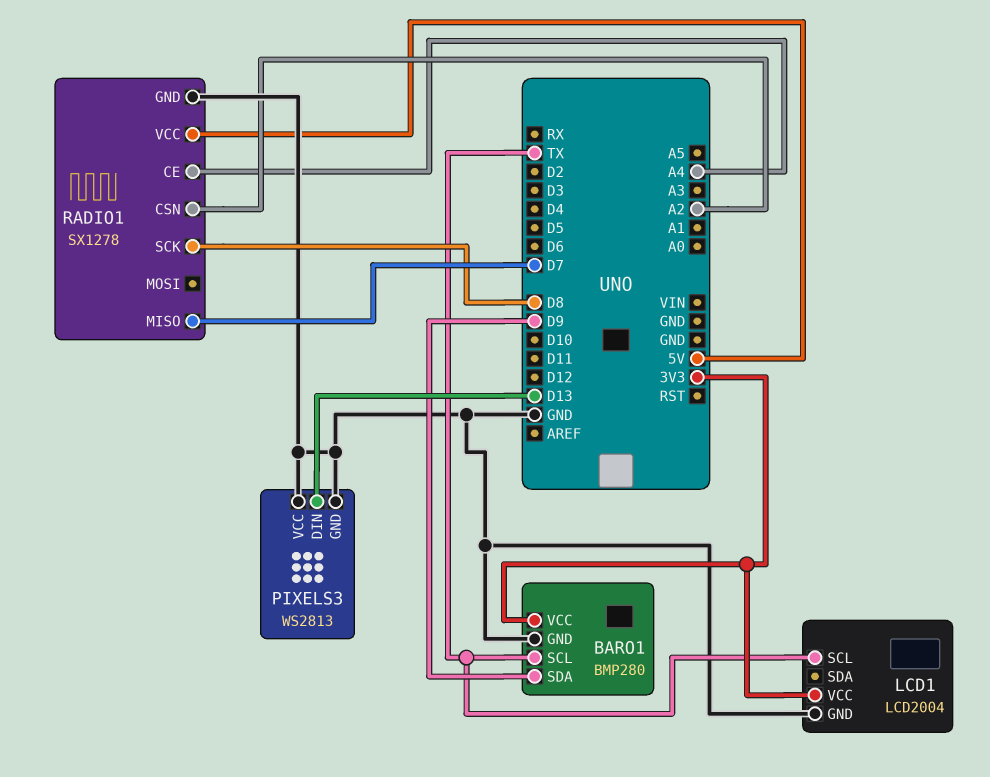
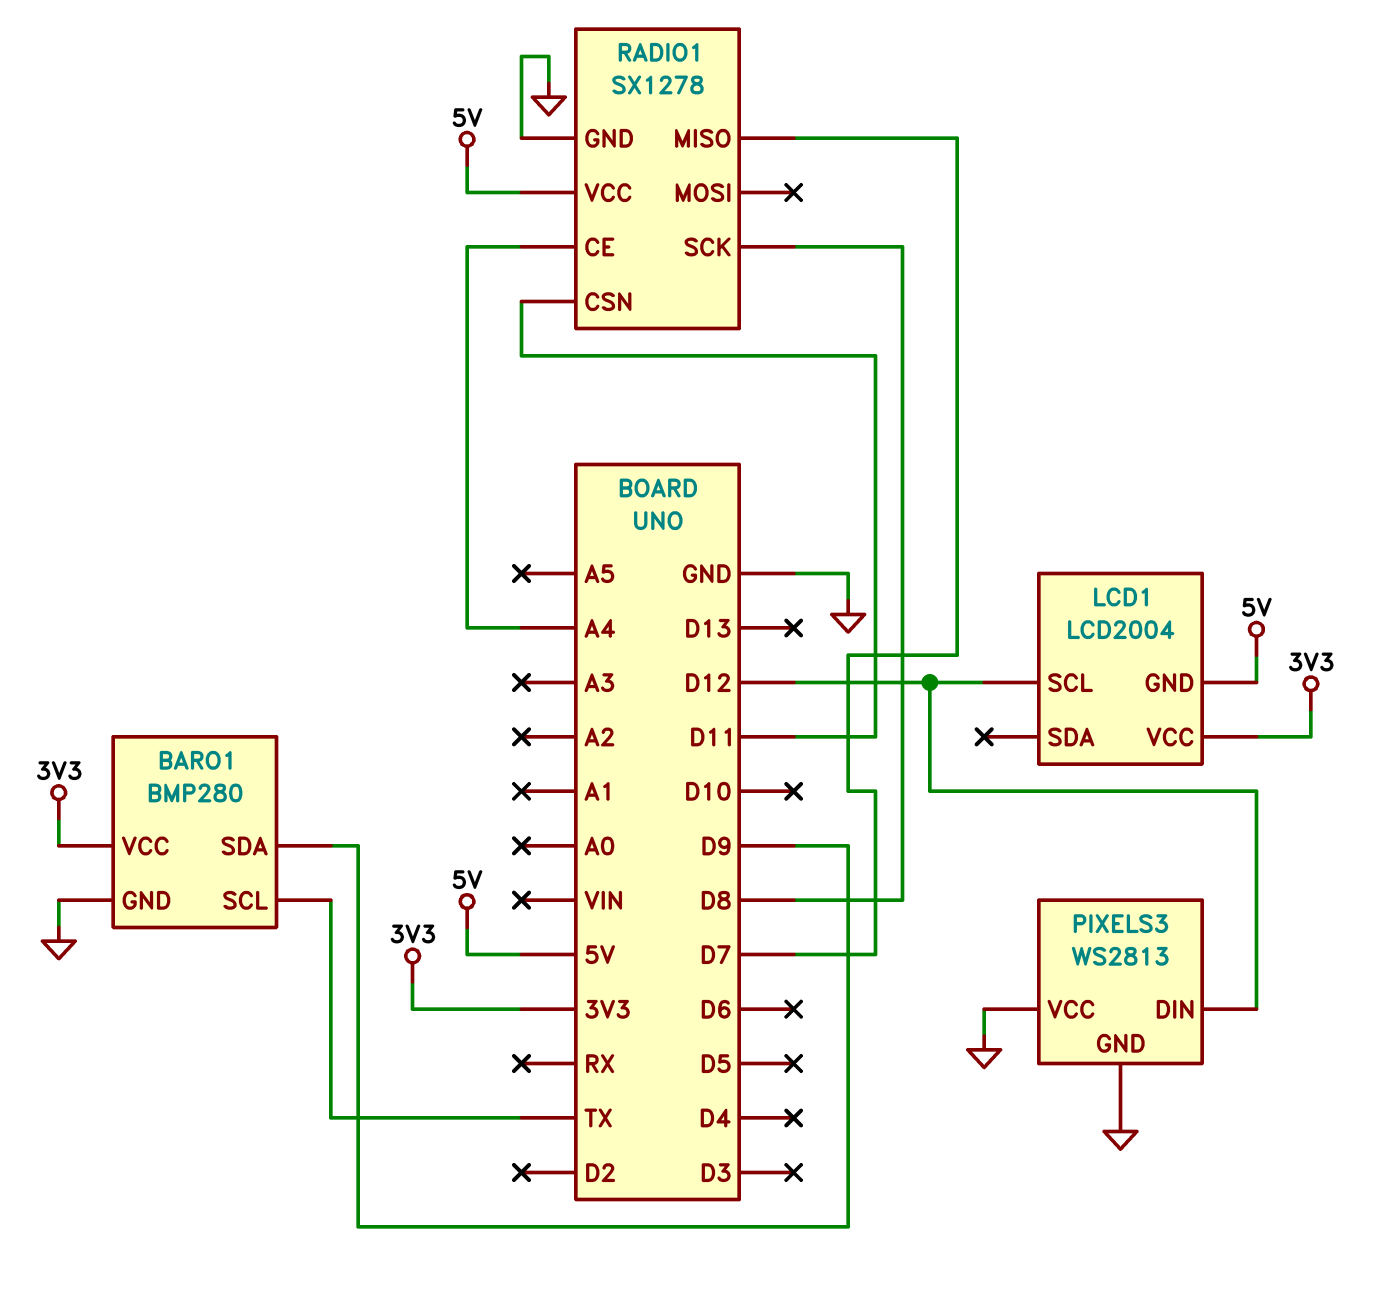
LCD1 pin GND: GND -> 5V
LCD1 pin SCL: TX -> D12
PIXELS3 pin DIN: D13 -> D12
RADIO1 pin CSN: A2 -> D11

